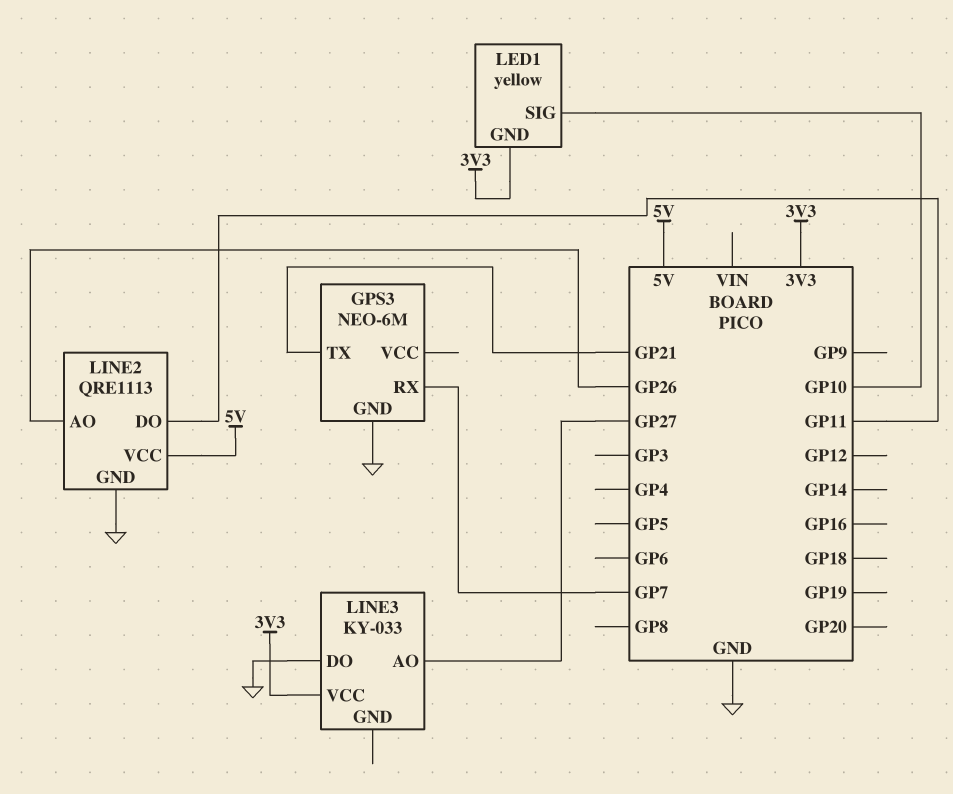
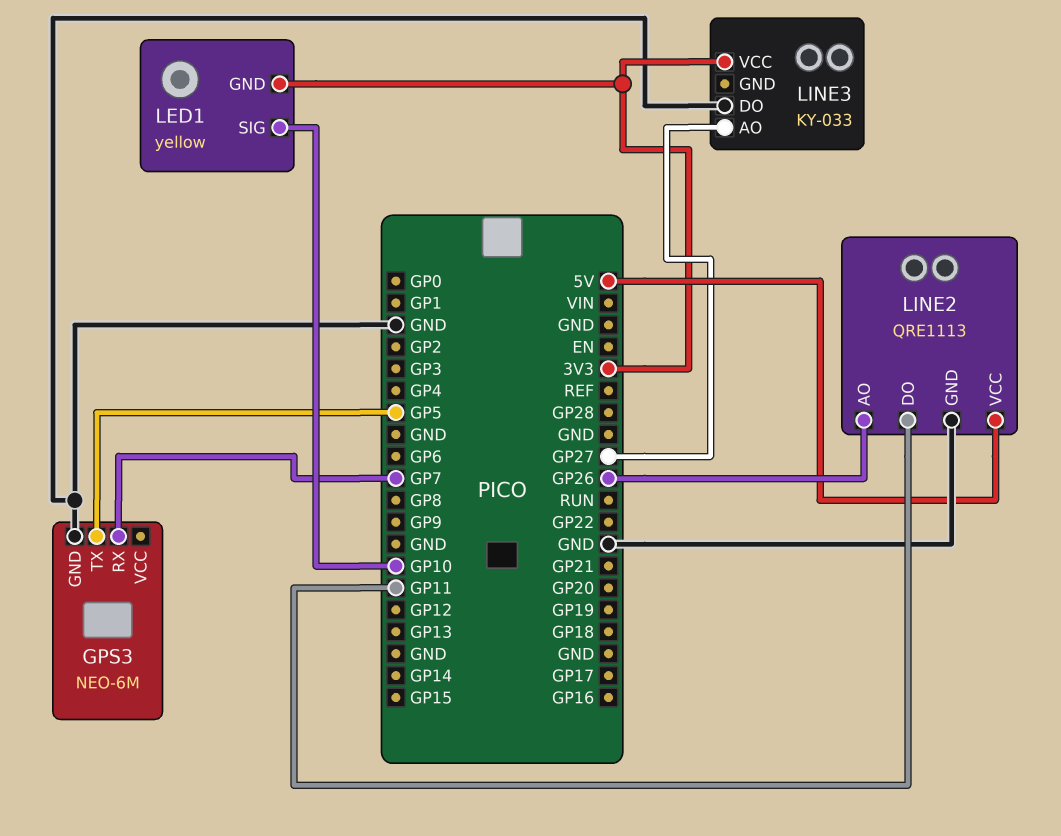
GPS3 pin TX: GP21 -> GP5

